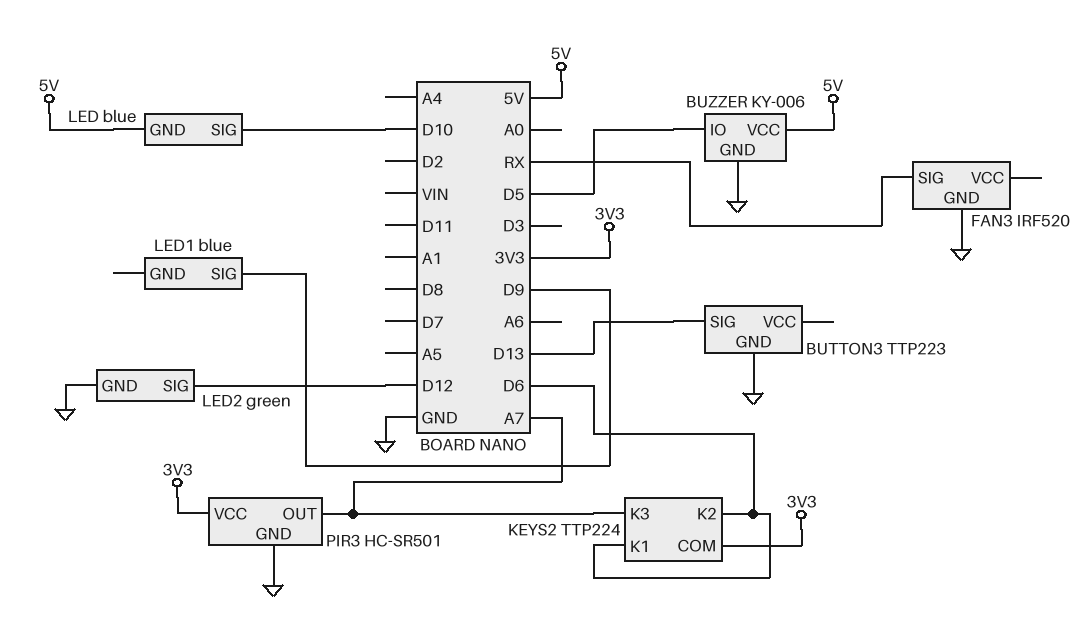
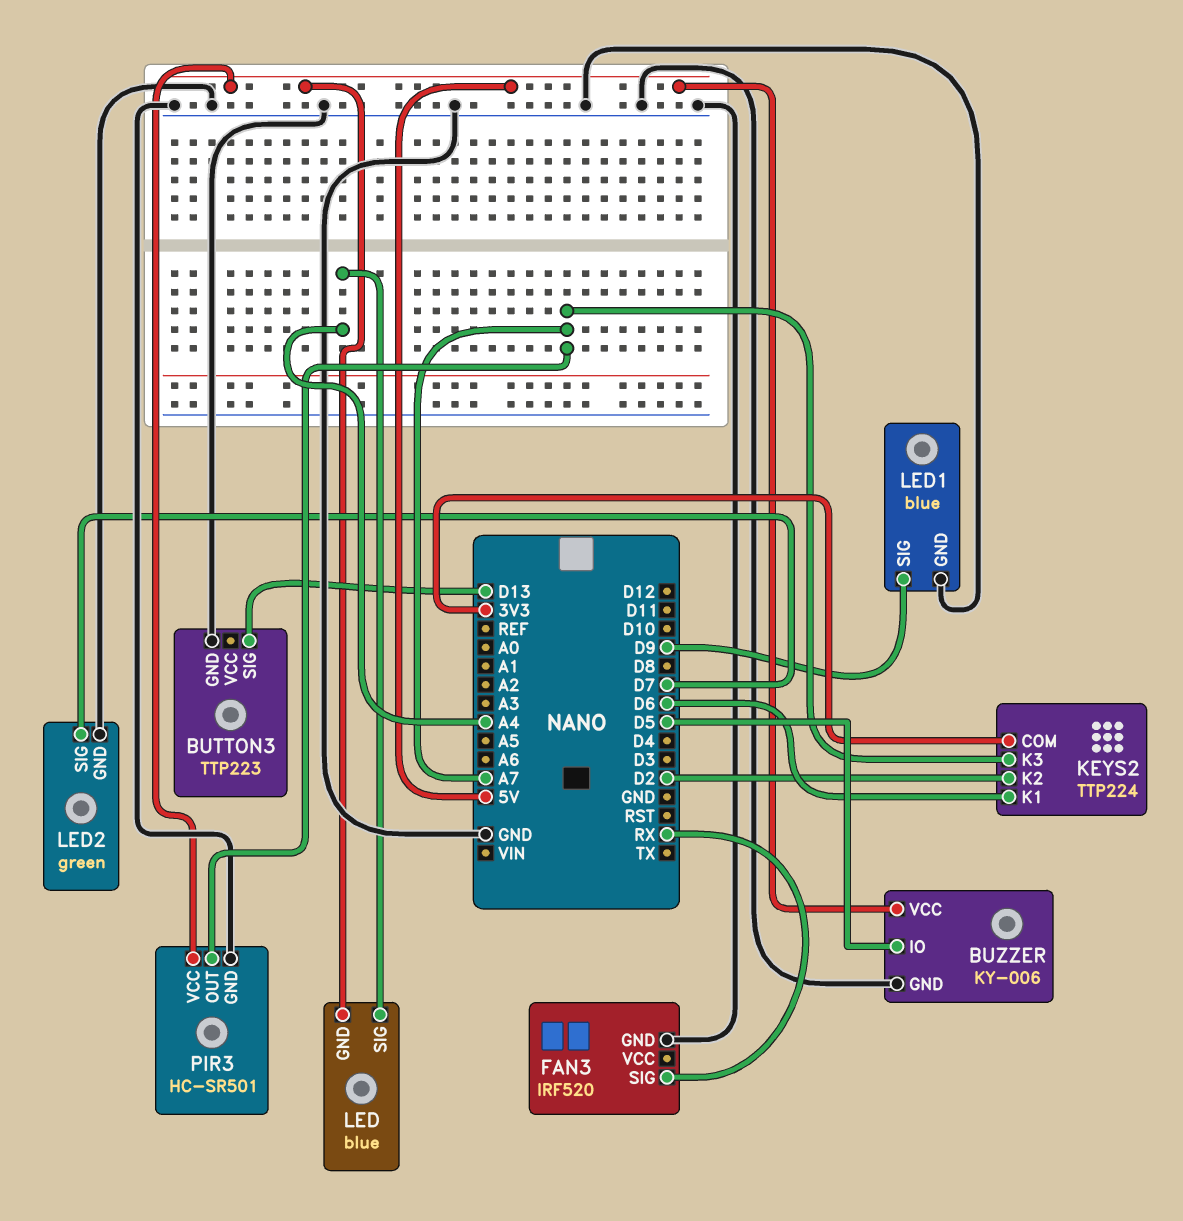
KEYS2 pin K2: D6 -> D2
LED pin SIG: D10 -> A4
LED1 pin GND: none -> GND
LED2 pin SIG: D12 -> D7
PIR3 pin VCC: 3V3 -> 5V

